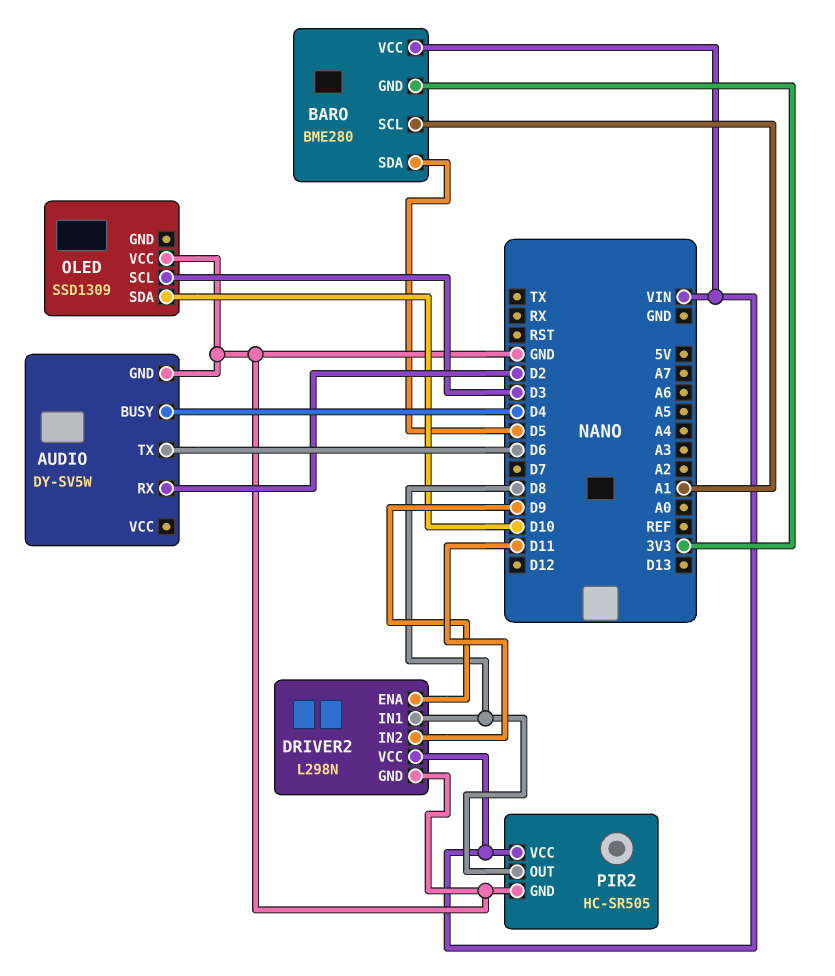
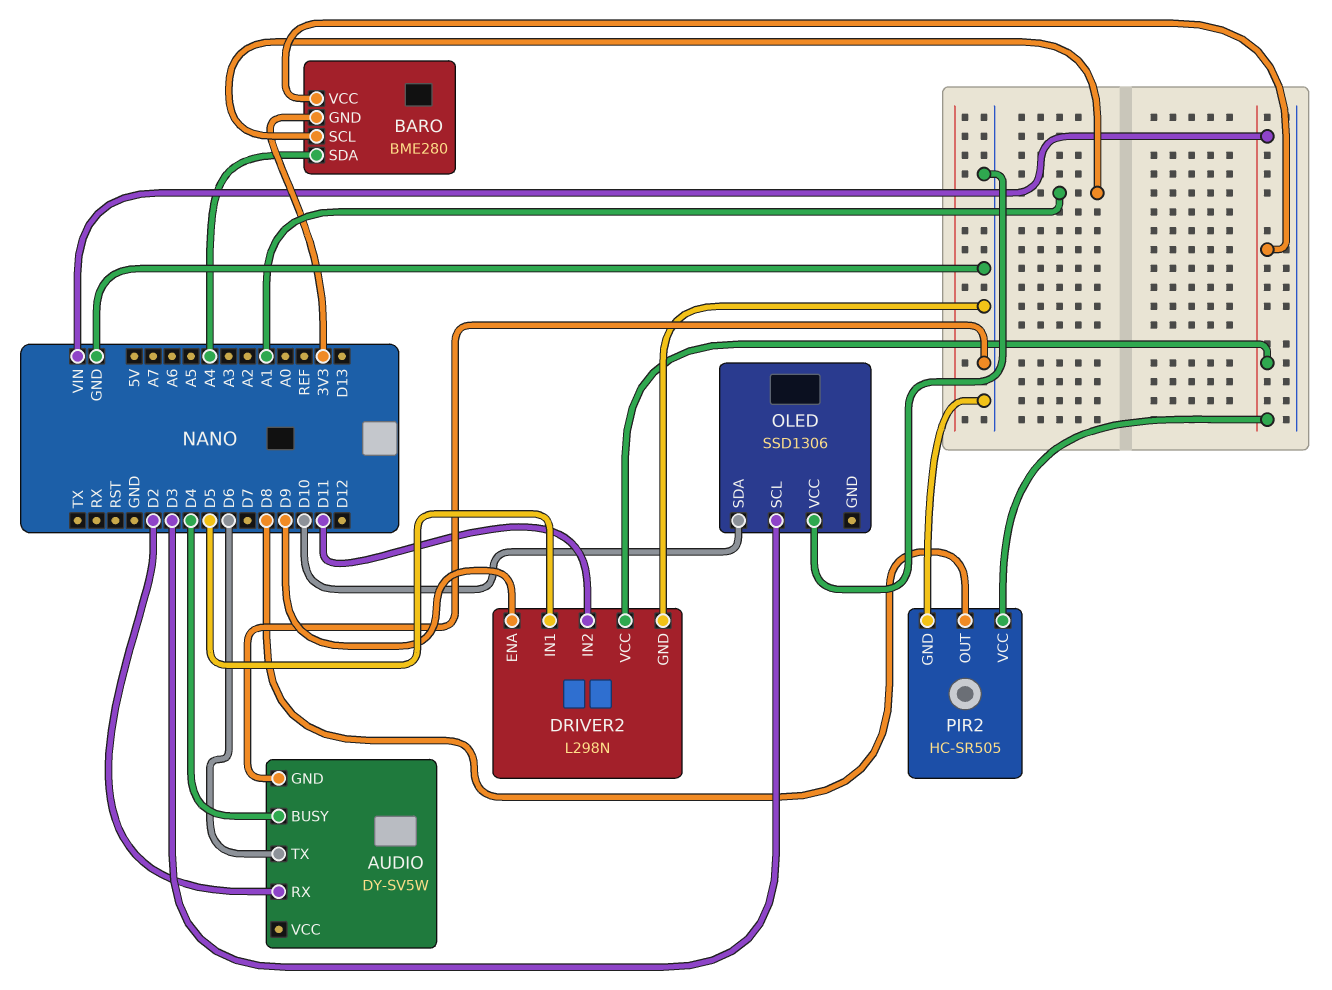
BARO pin SDA: D5 -> A4
DRIVER2 pin IN1: D8 -> D5
OLED: SSD1309 -> SSD1306

